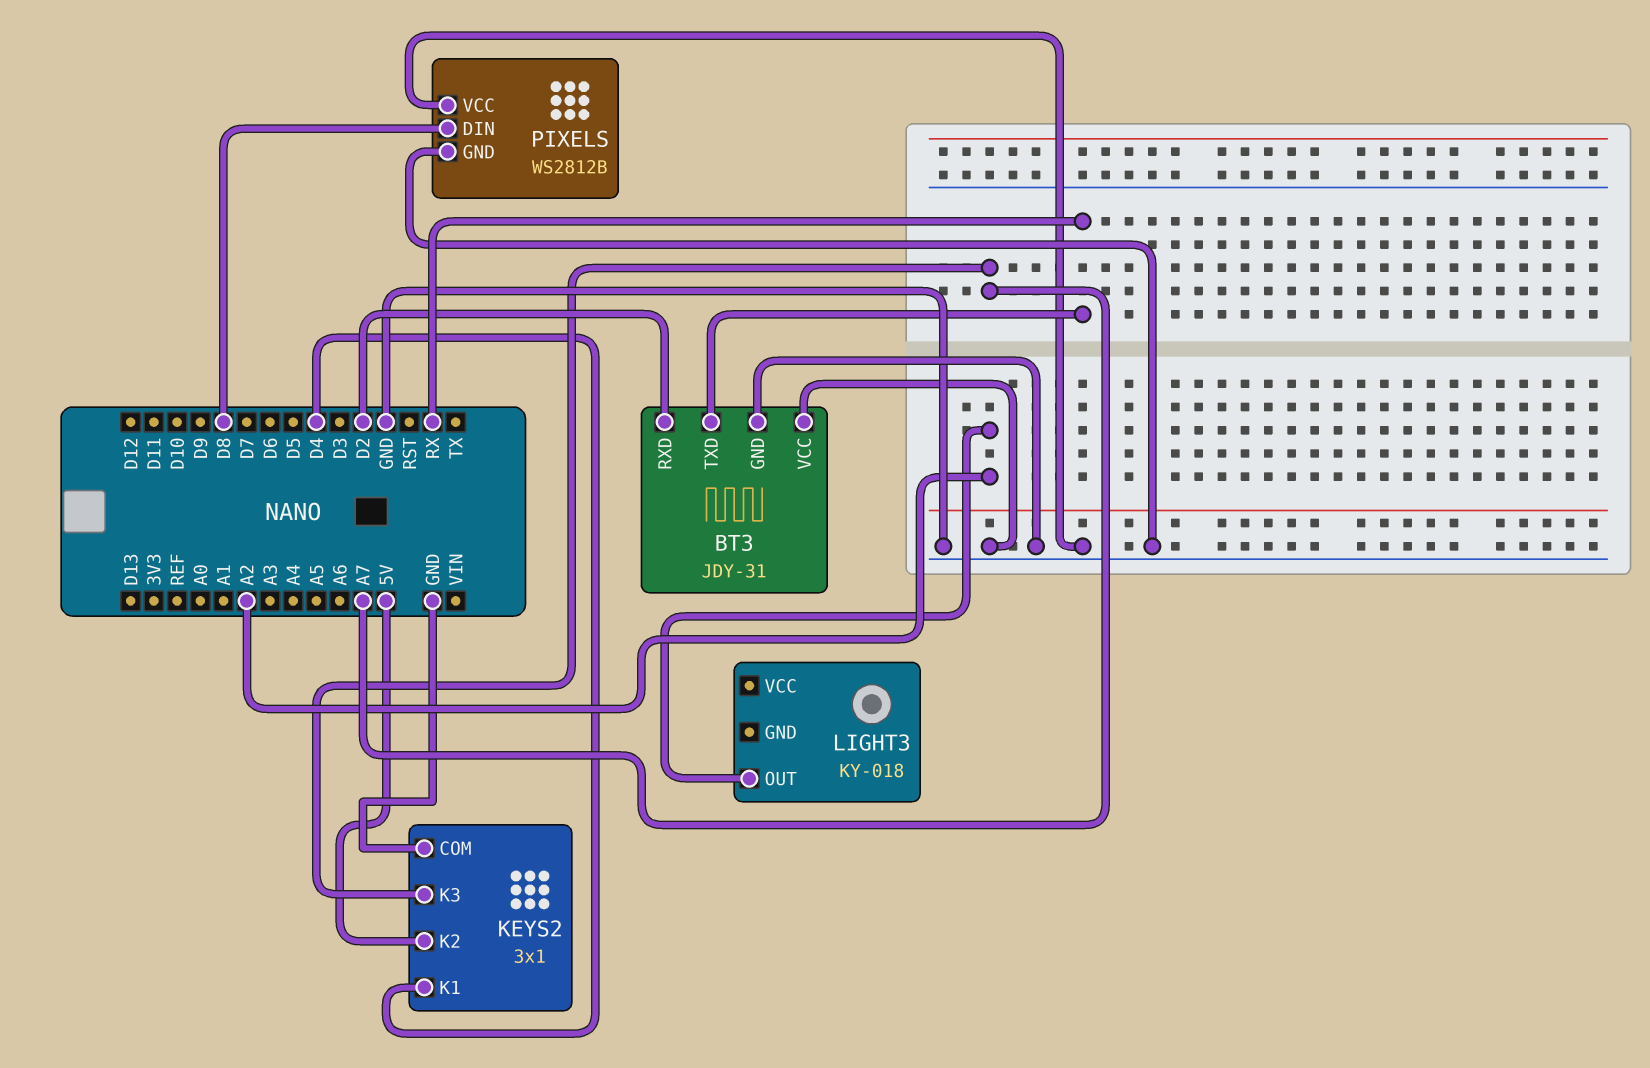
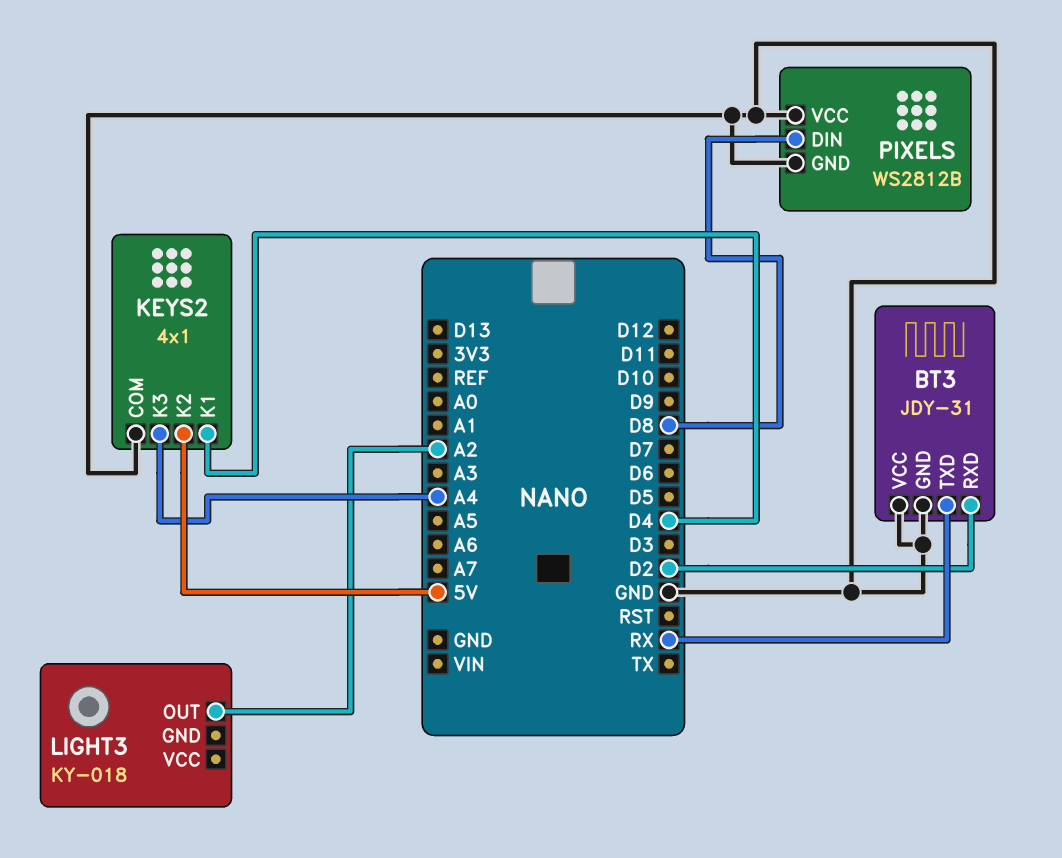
KEYS2: 3x1 -> 4x1
KEYS2 pin K3: A7 -> A4

